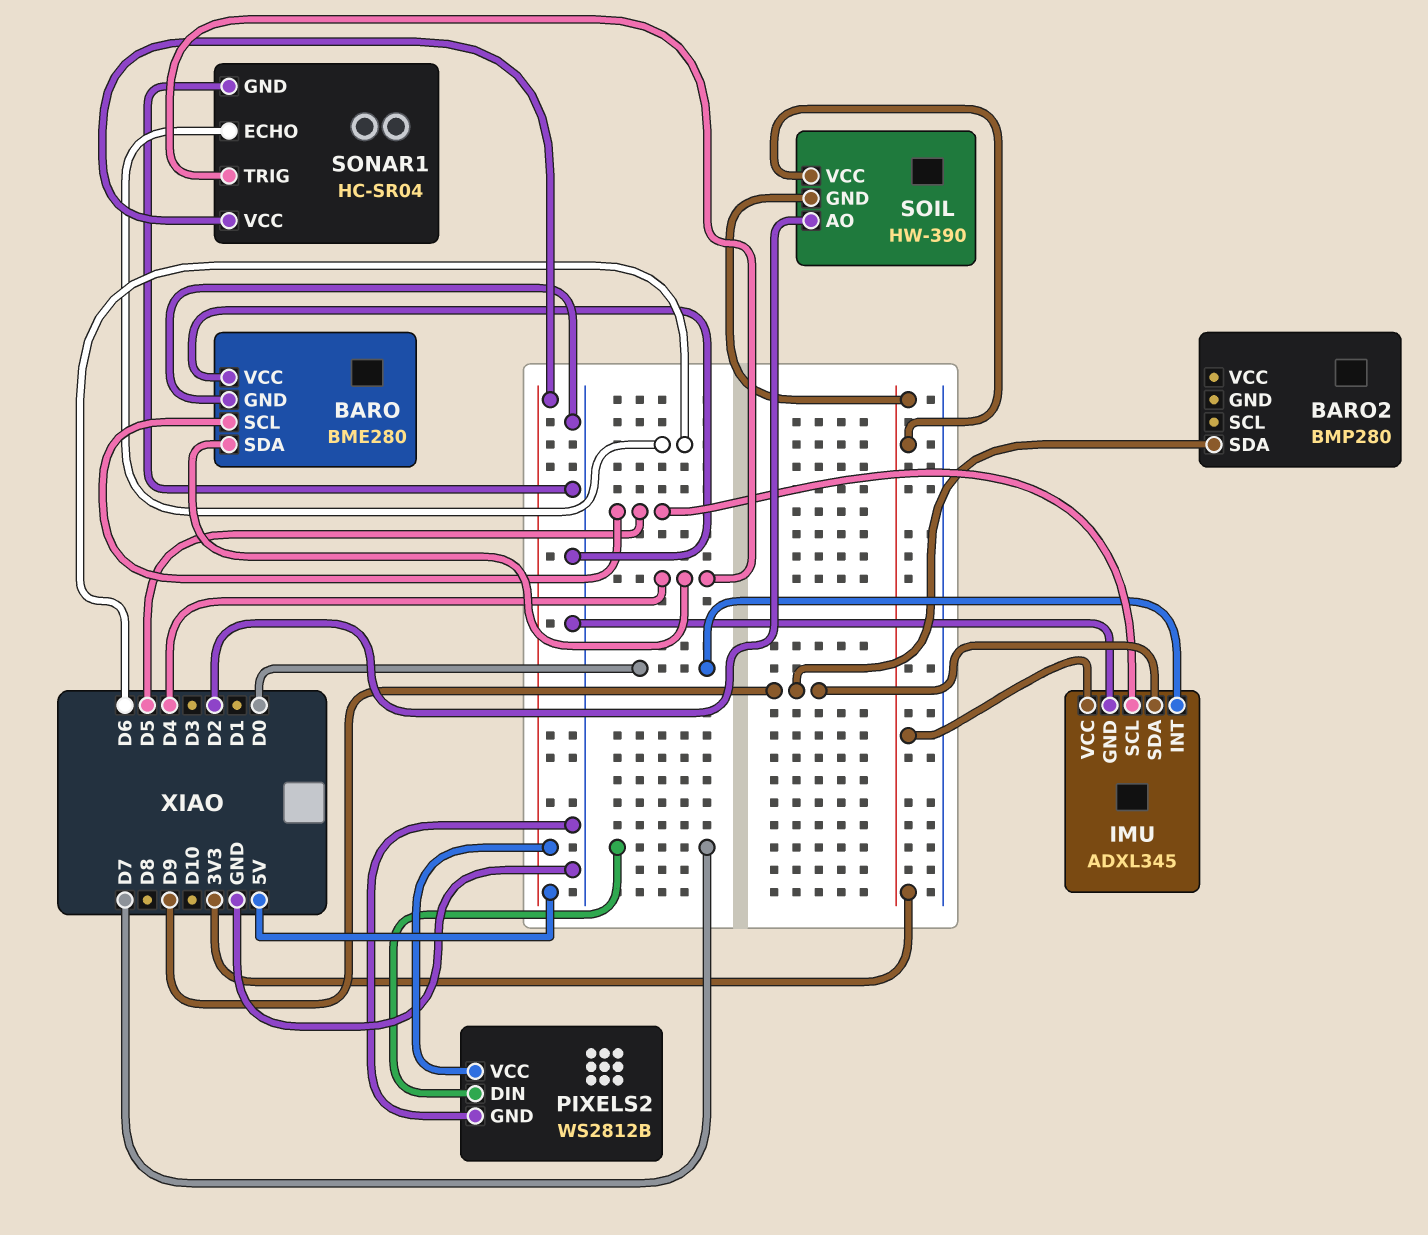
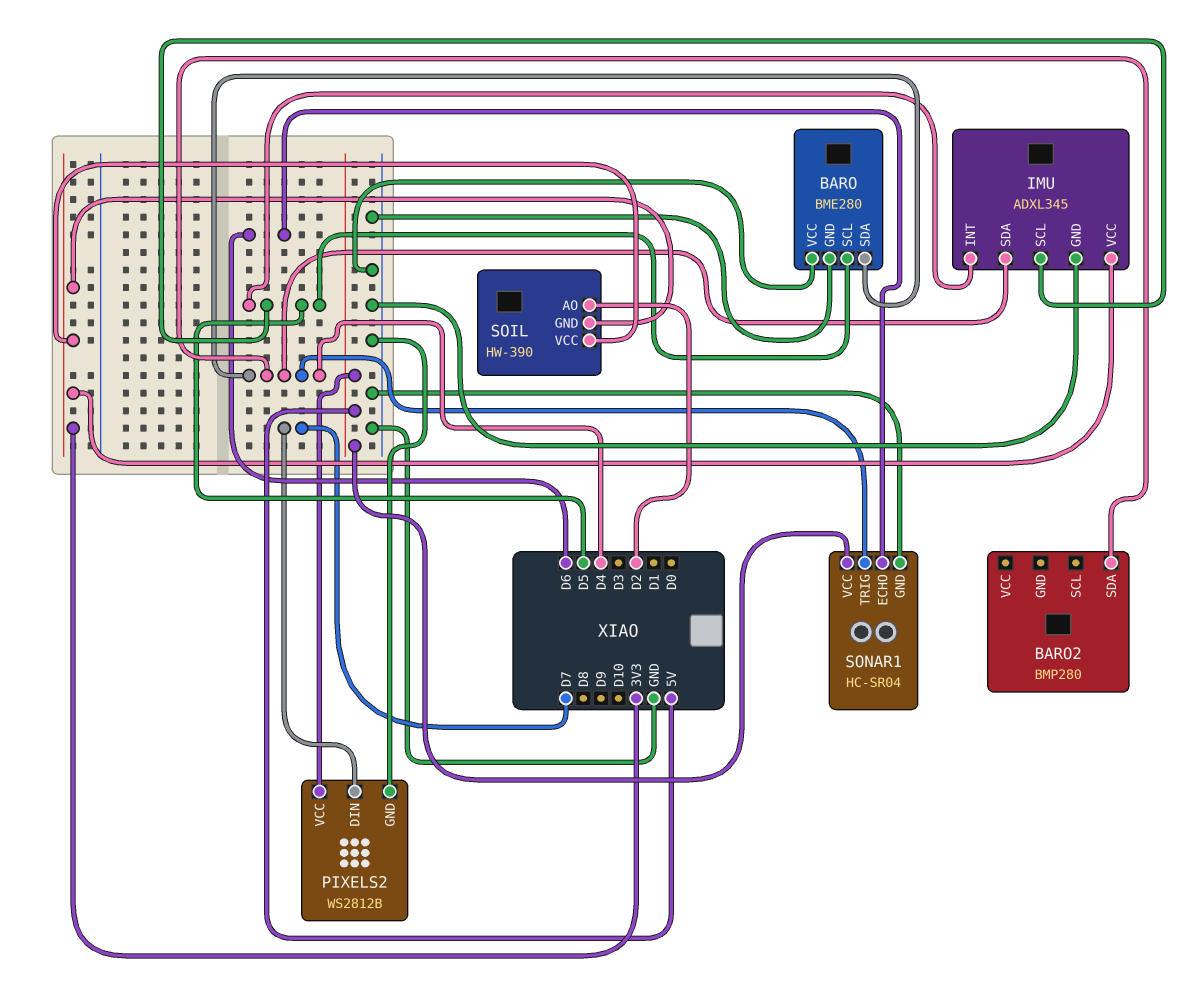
BARO2 pin SDA: D9 -> D4
IMU pin INT: D0 -> D5
IMU pin SDA: D9 -> D4

